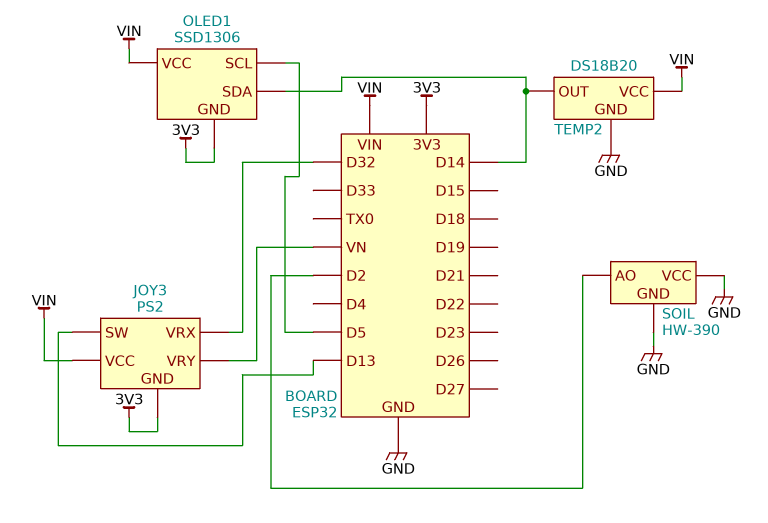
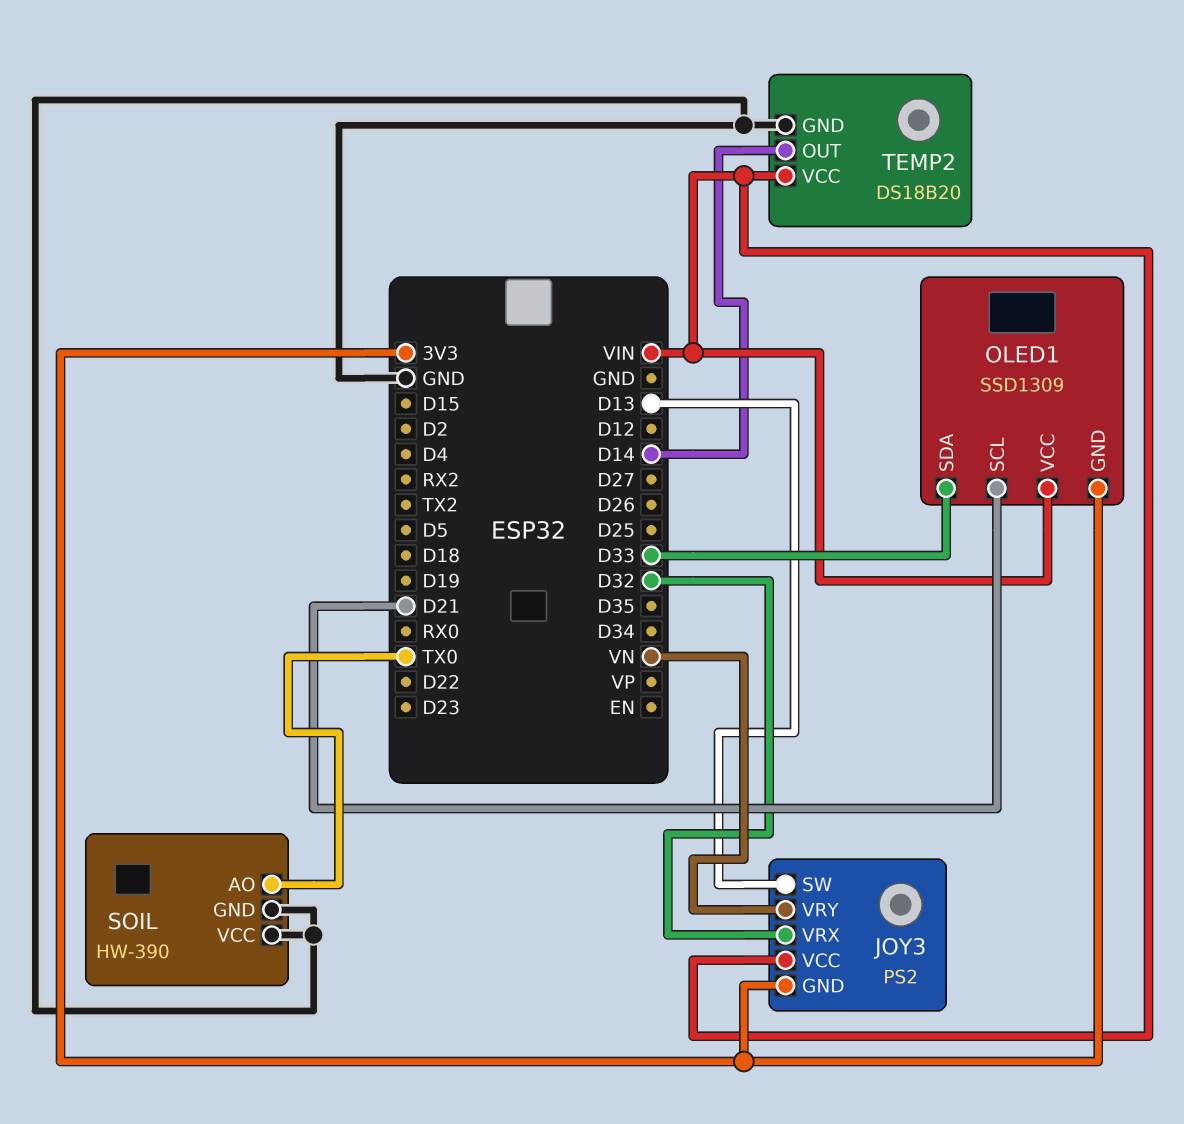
OLED1: SSD1306 -> SSD1309
OLED1 pin SCL: D5 -> D21
OLED1 pin SDA: D14 -> D33
SOIL pin AO: D2 -> TX0

